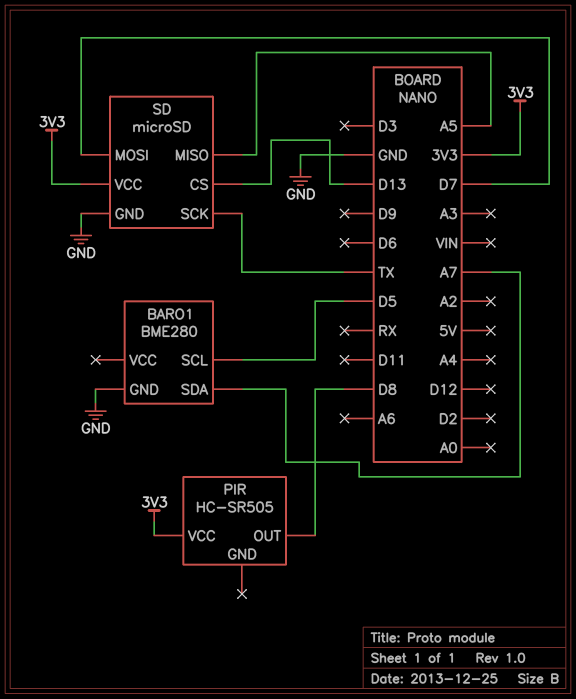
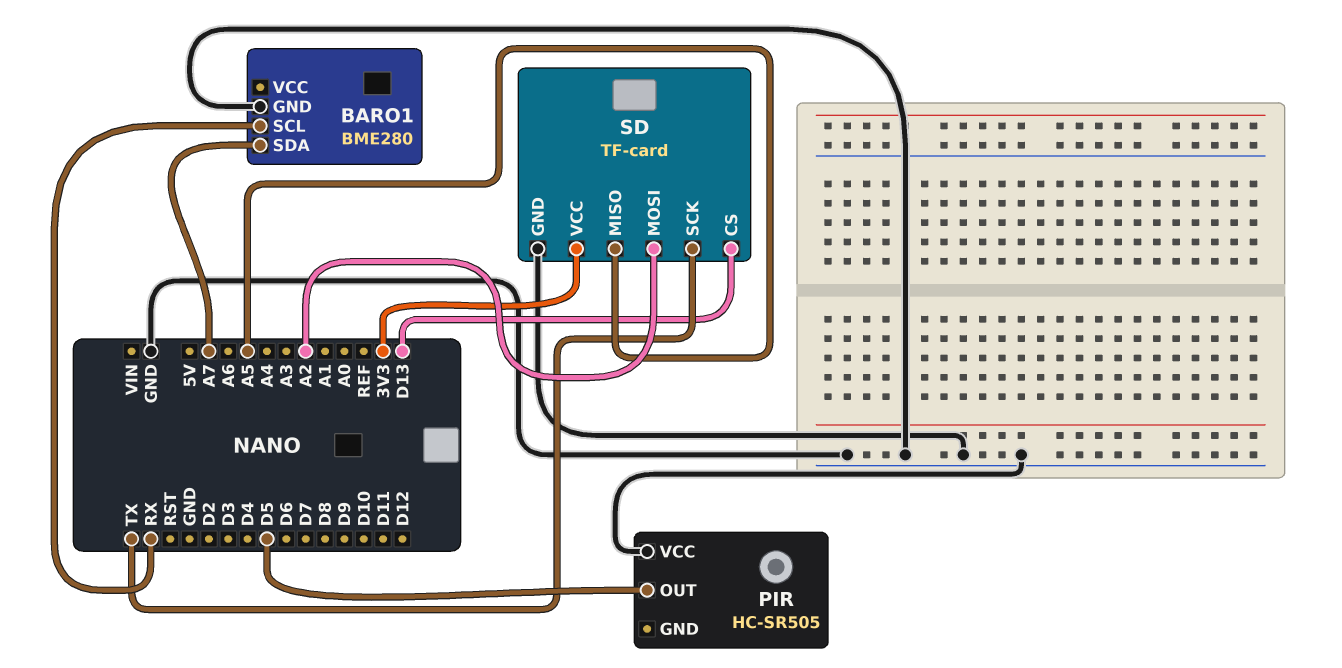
BARO1 pin SCL: D5 -> RX
PIR pin OUT: D8 -> D5
PIR pin VCC: 3V3 -> GND
SD: microSD -> TF-card
SD pin MOSI: D7 -> A2

